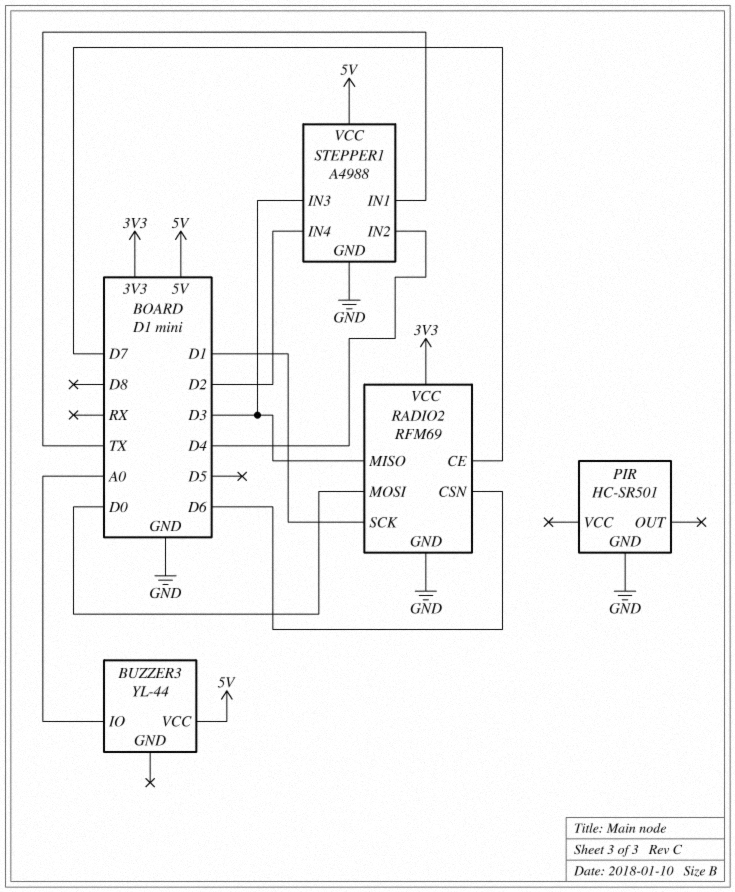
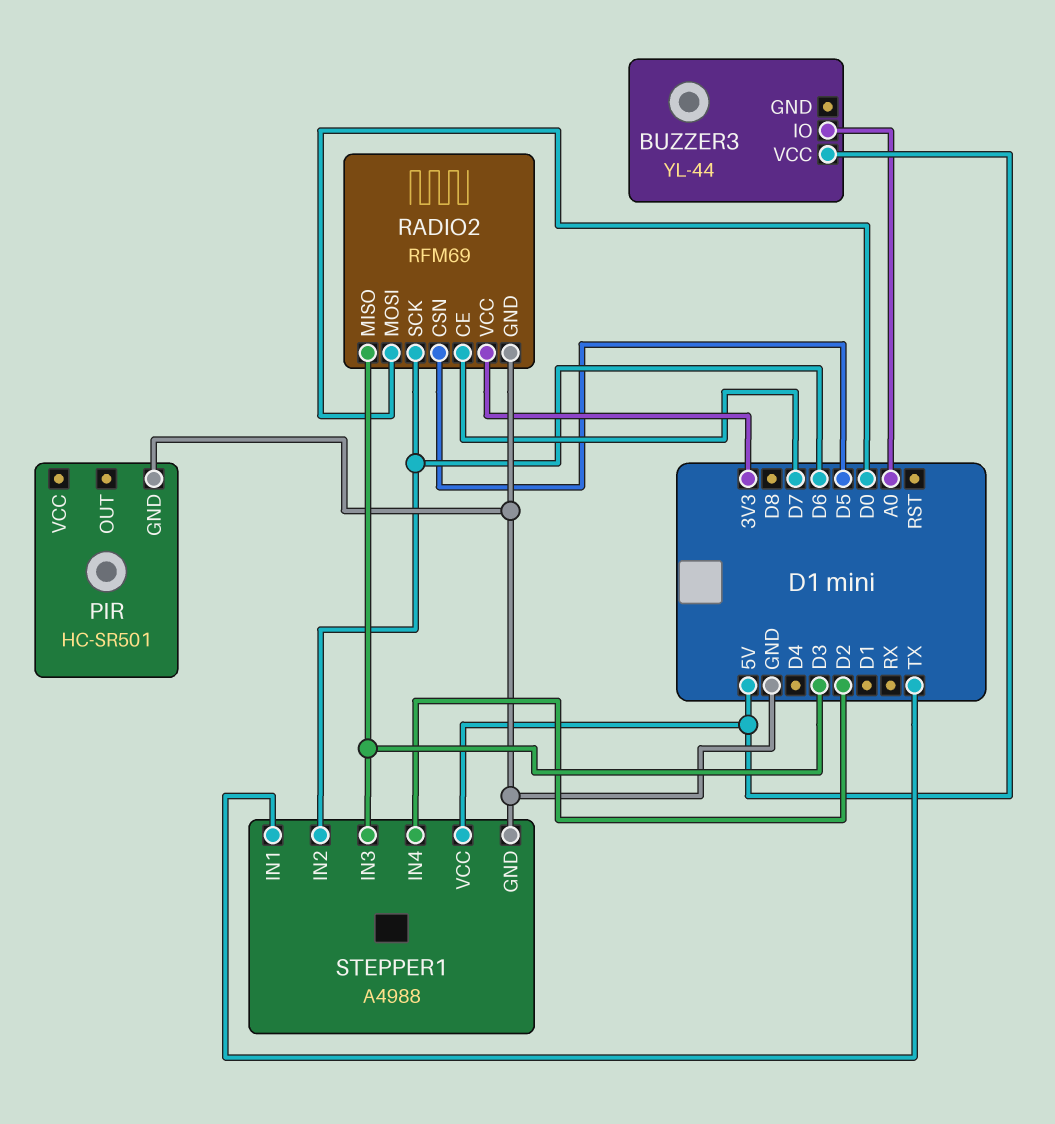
RADIO2 pin CSN: D6 -> D5
RADIO2 pin SCK: D1 -> D6
STEPPER1 pin IN2: D4 -> D6

